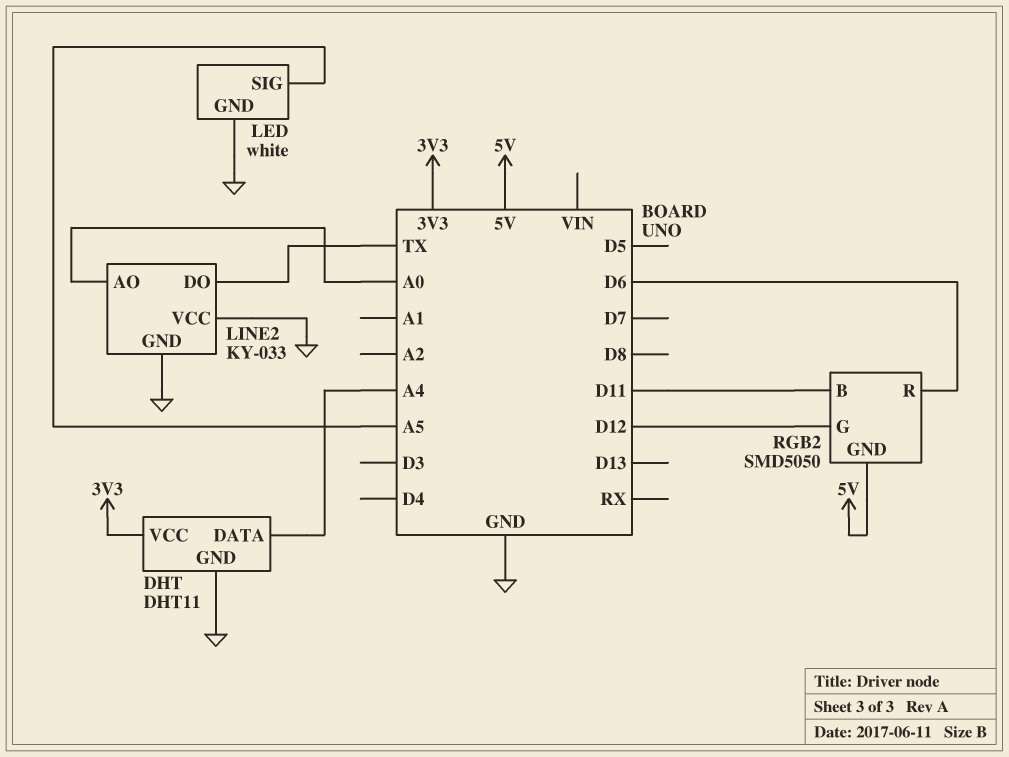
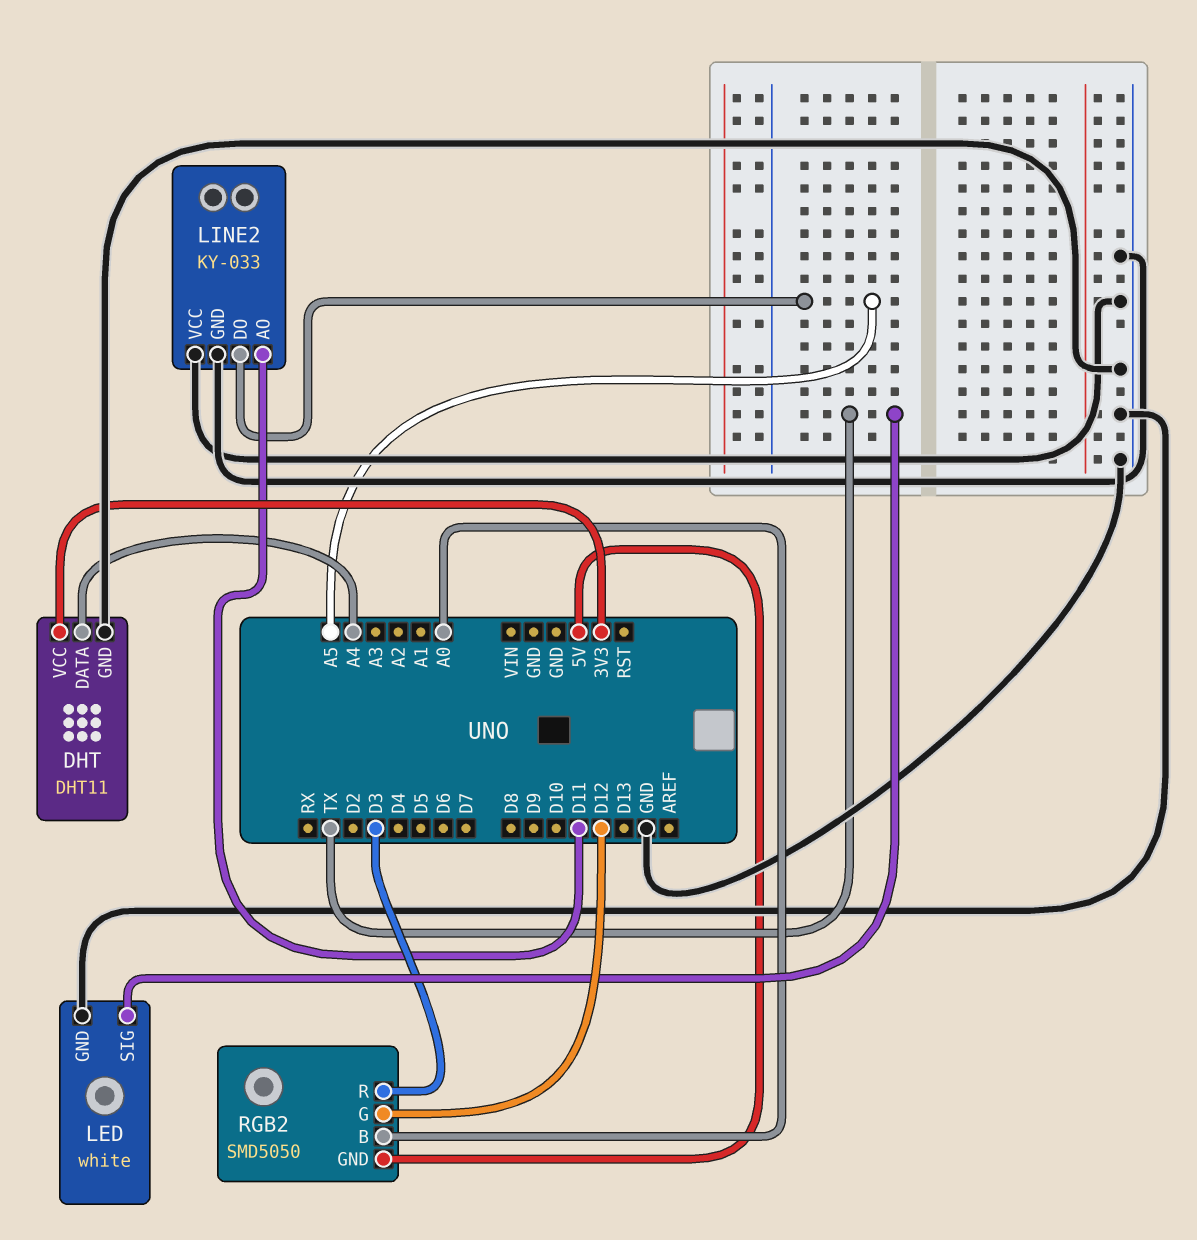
LED pin SIG: A5 -> TX
LINE2 pin AO: A0 -> D11
LINE2 pin DO: TX -> A5
RGB2 pin B: D11 -> A0
RGB2 pin R: D6 -> D3

